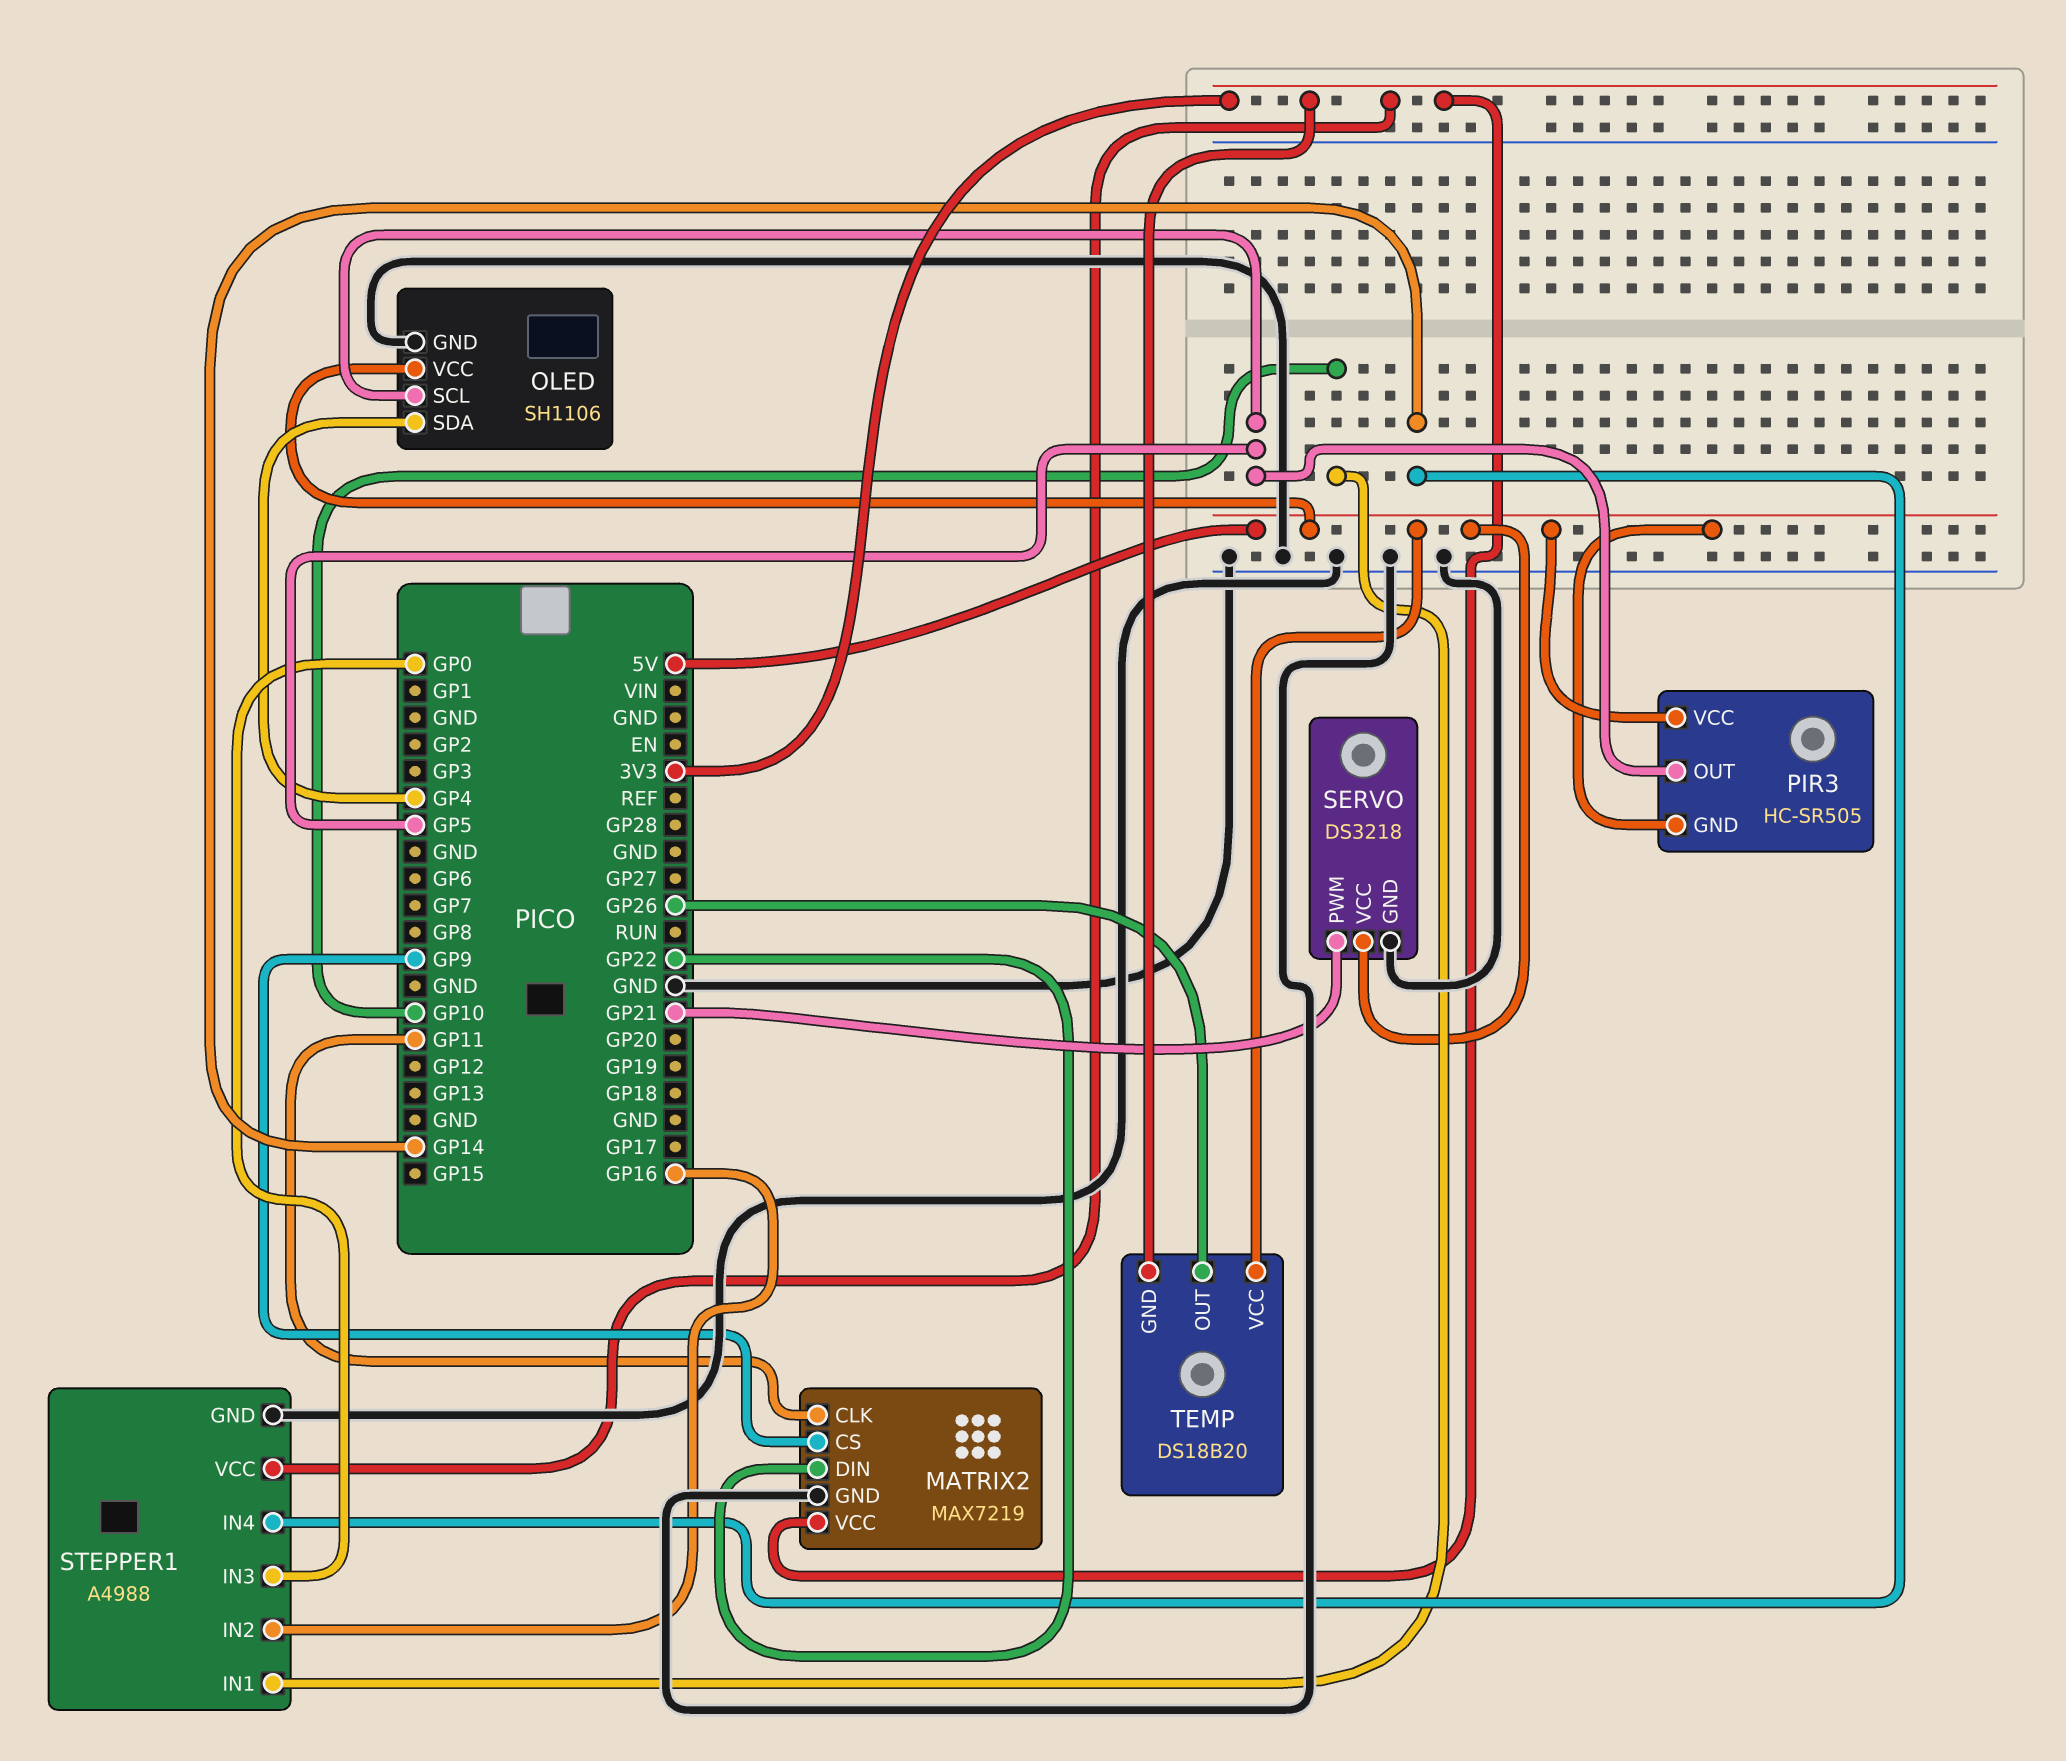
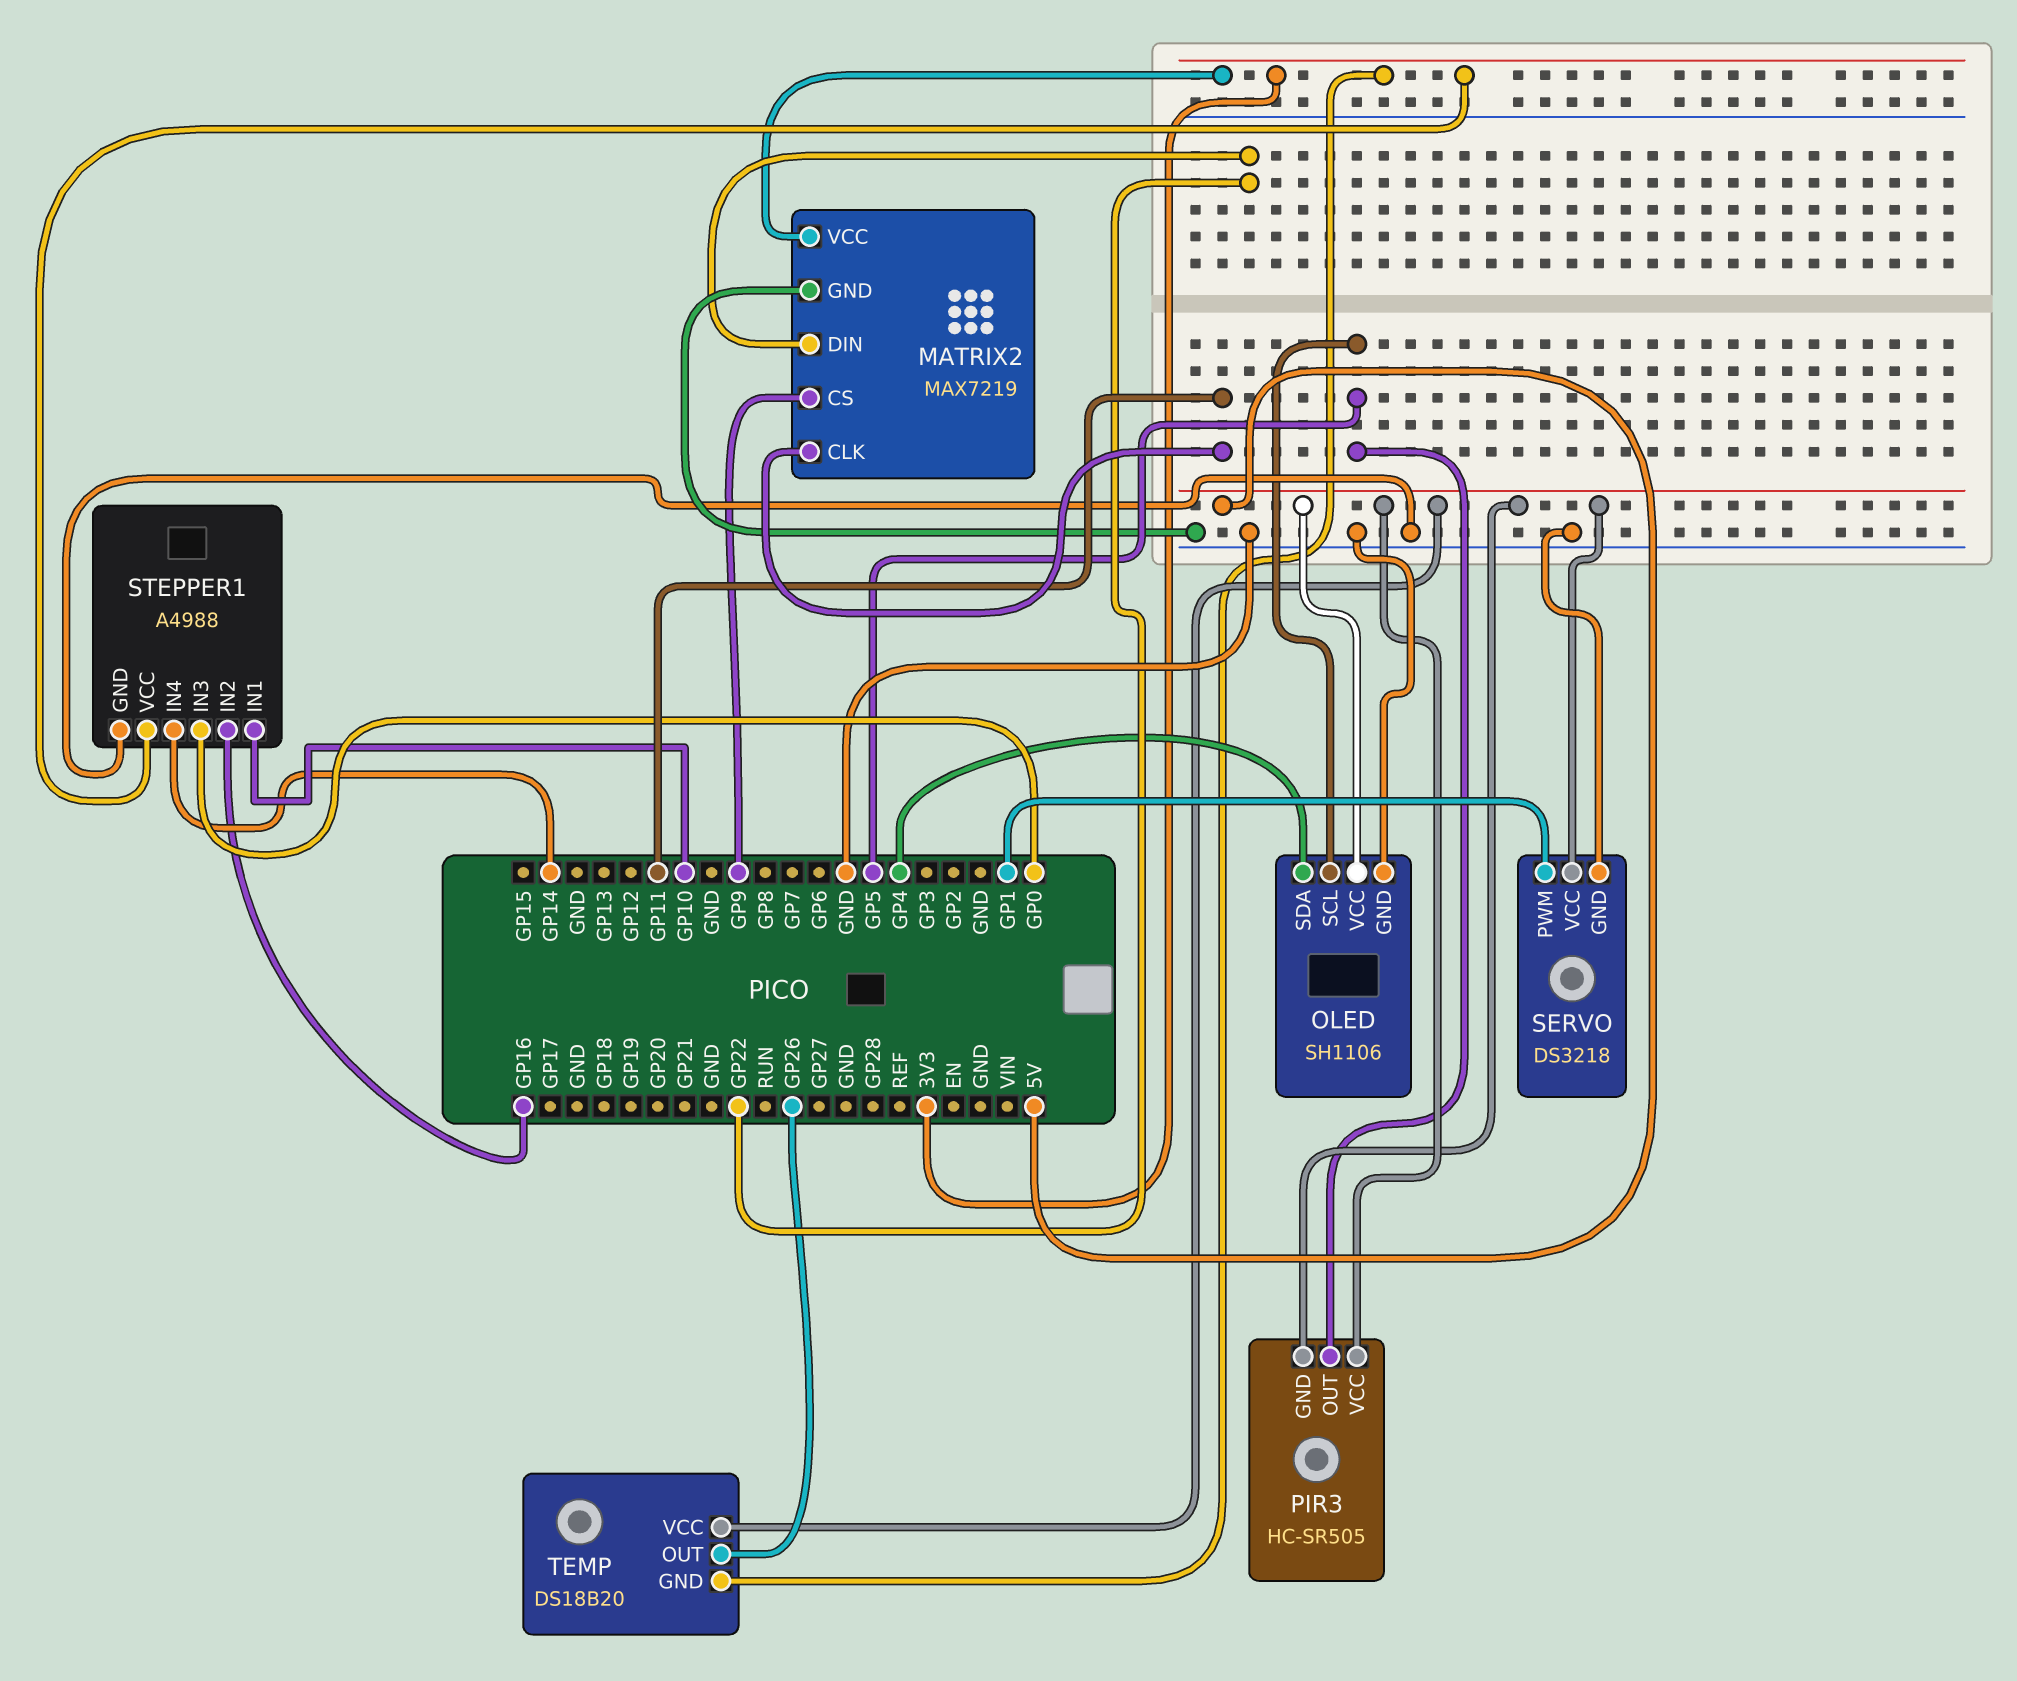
SERVO pin PWM: GP21 -> GP1

